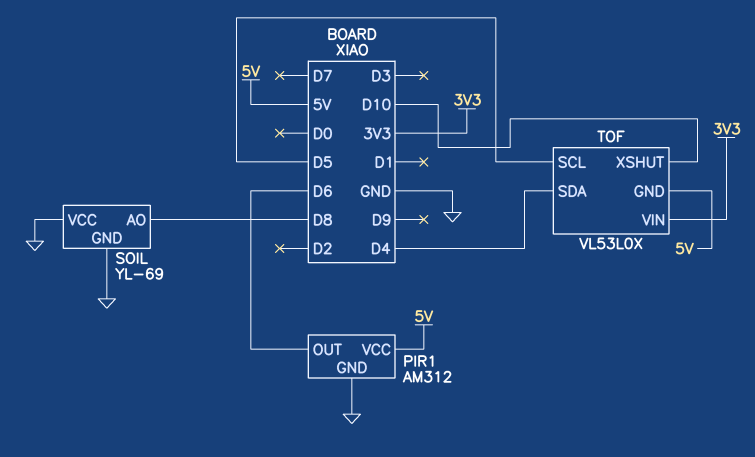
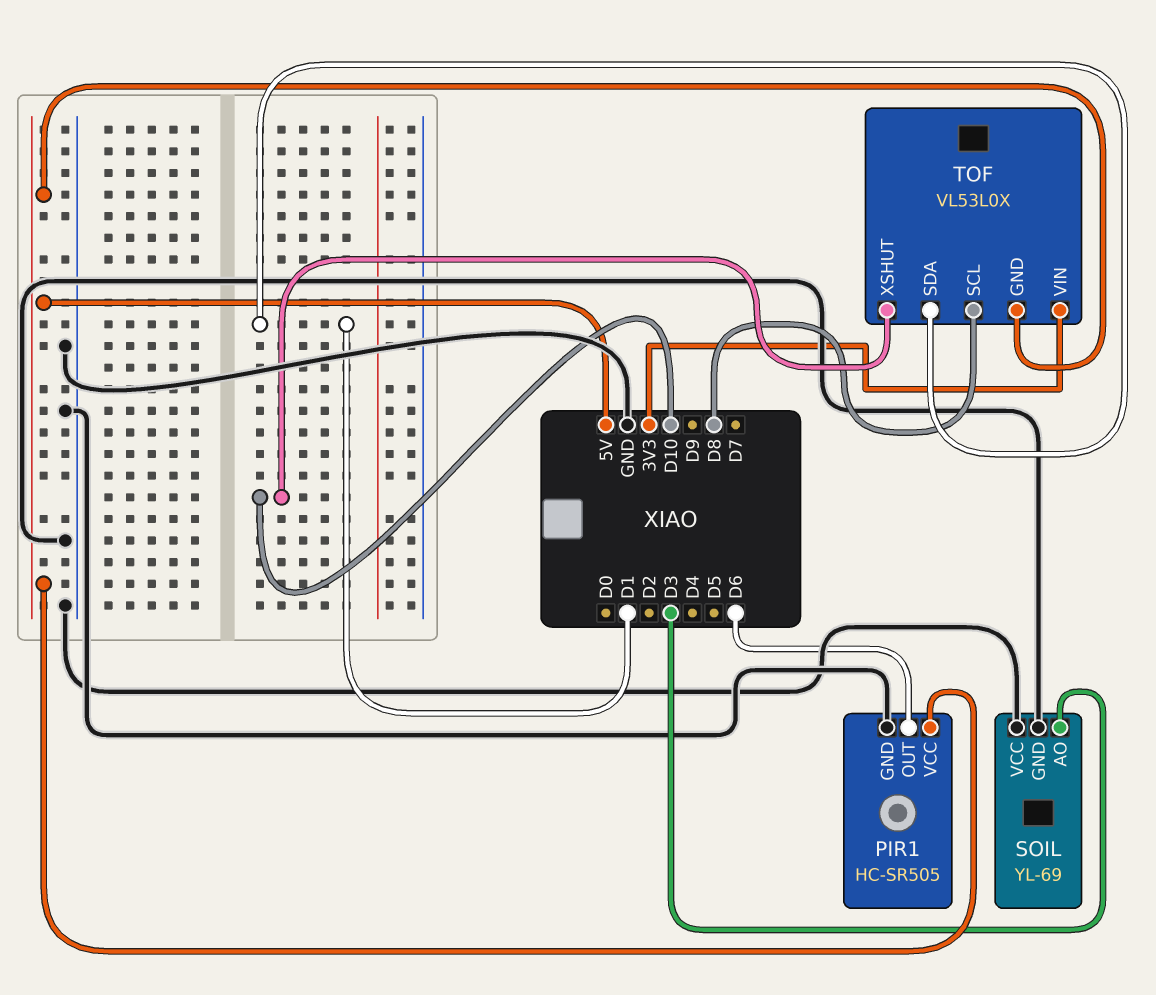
PIR1: AM312 -> HC-SR505
SOIL pin AO: D8 -> D3
TOF pin SCL: D5 -> D8
TOF pin SDA: D4 -> D1

